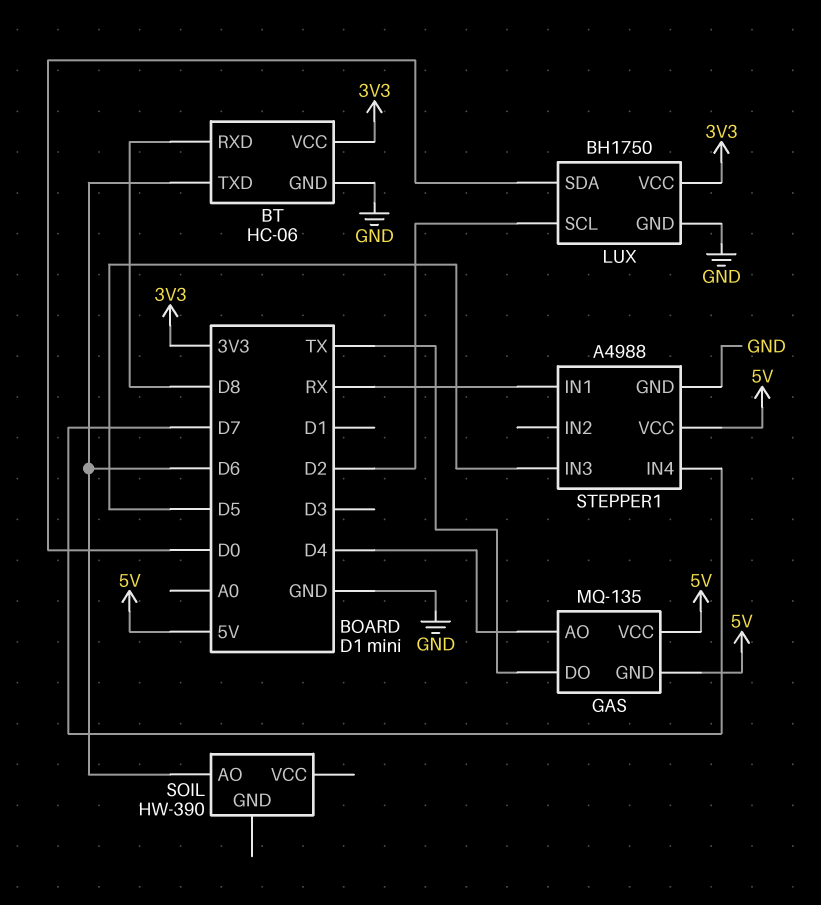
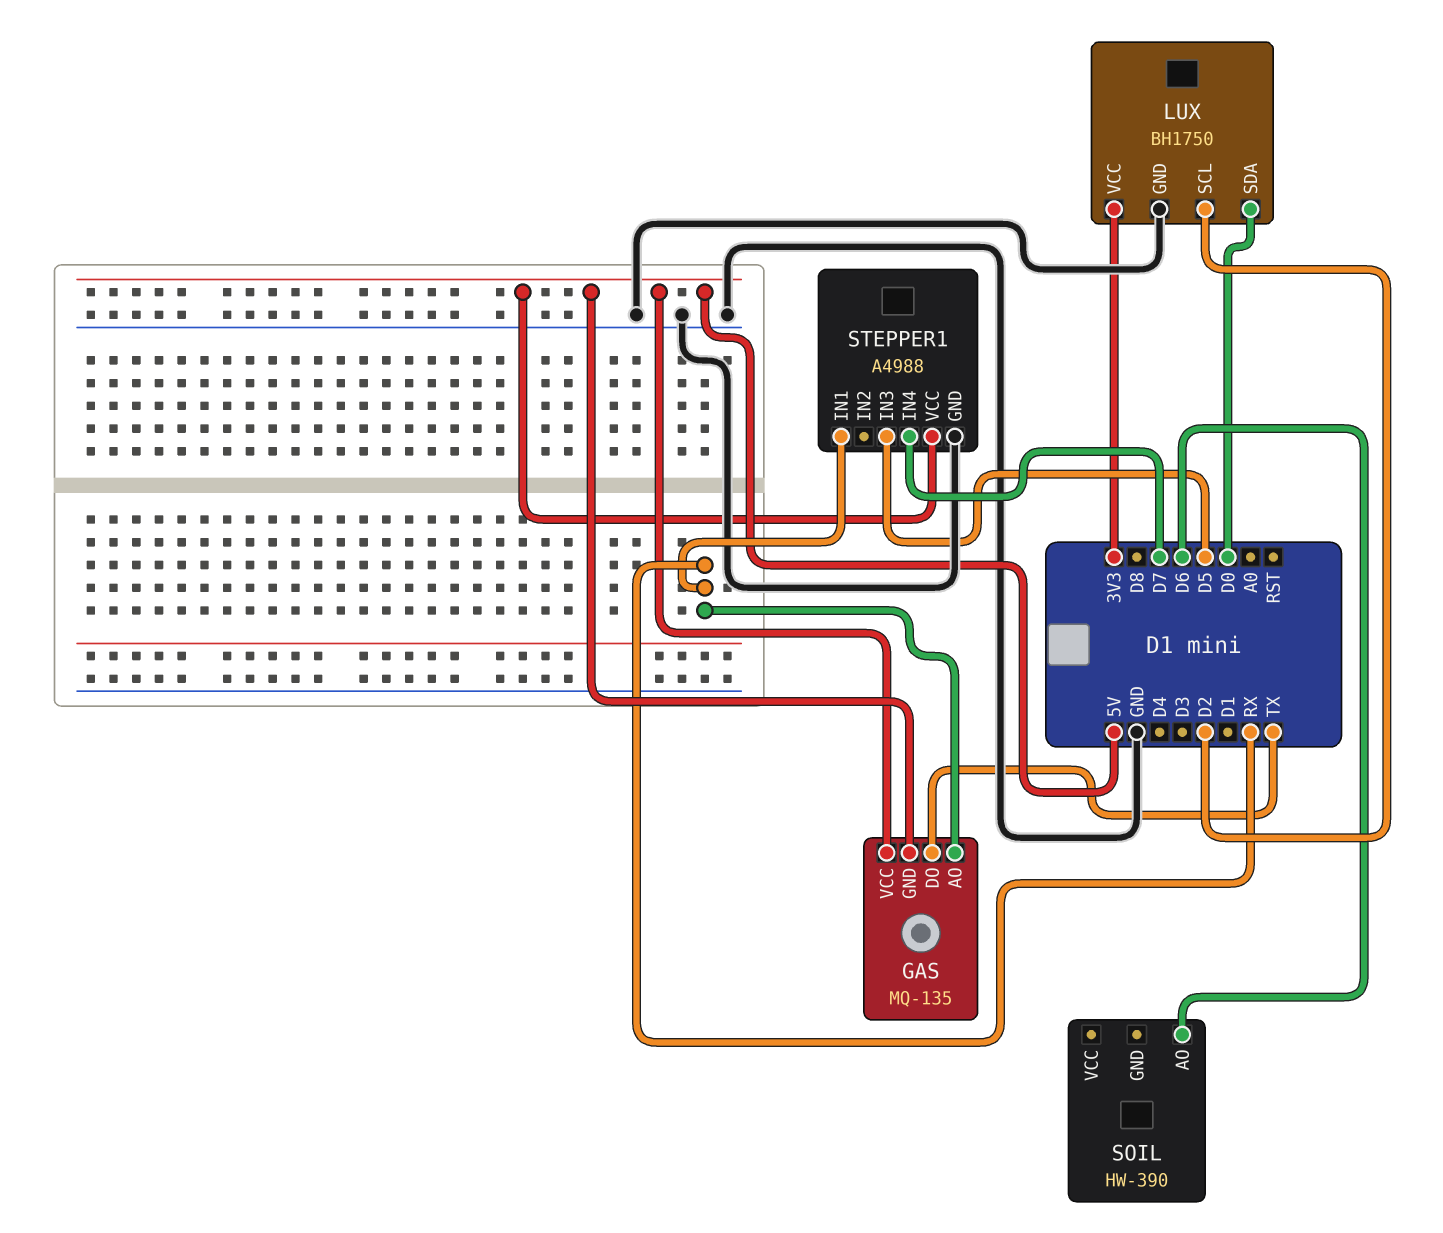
BT: HC-06 -> none
BT pin GND: GND -> none
BT pin RXD: D8 -> none
BT pin TXD: D6 -> none
BT pin VCC: 3V3 -> none
GAS pin AO: D4 -> RX

